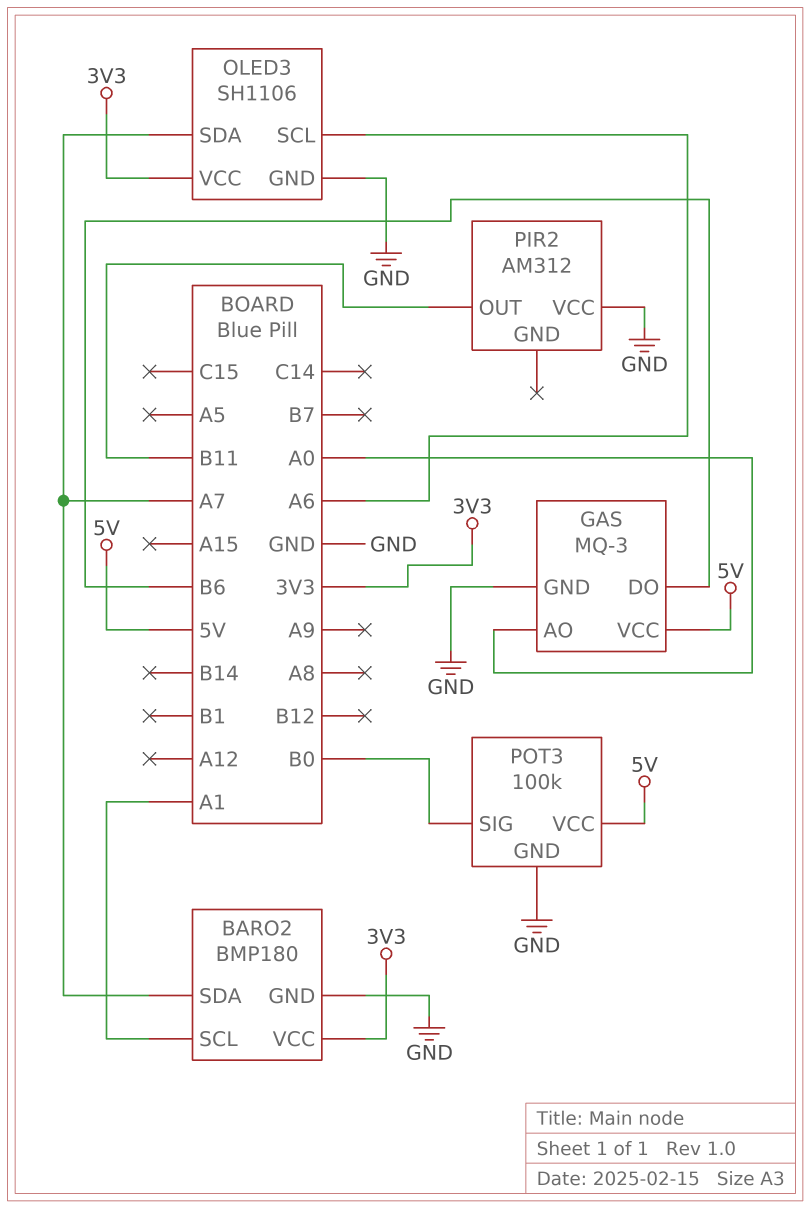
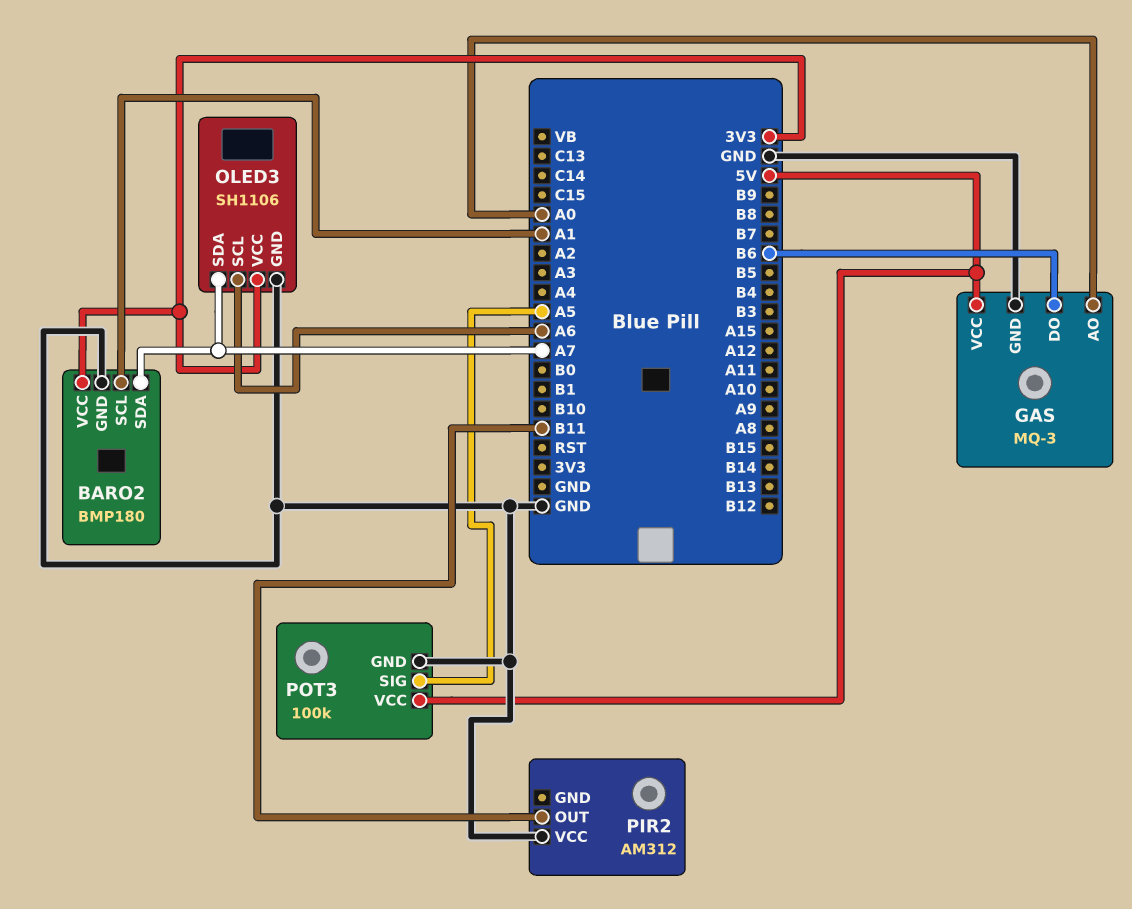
POT3 pin SIG: B0 -> A5

